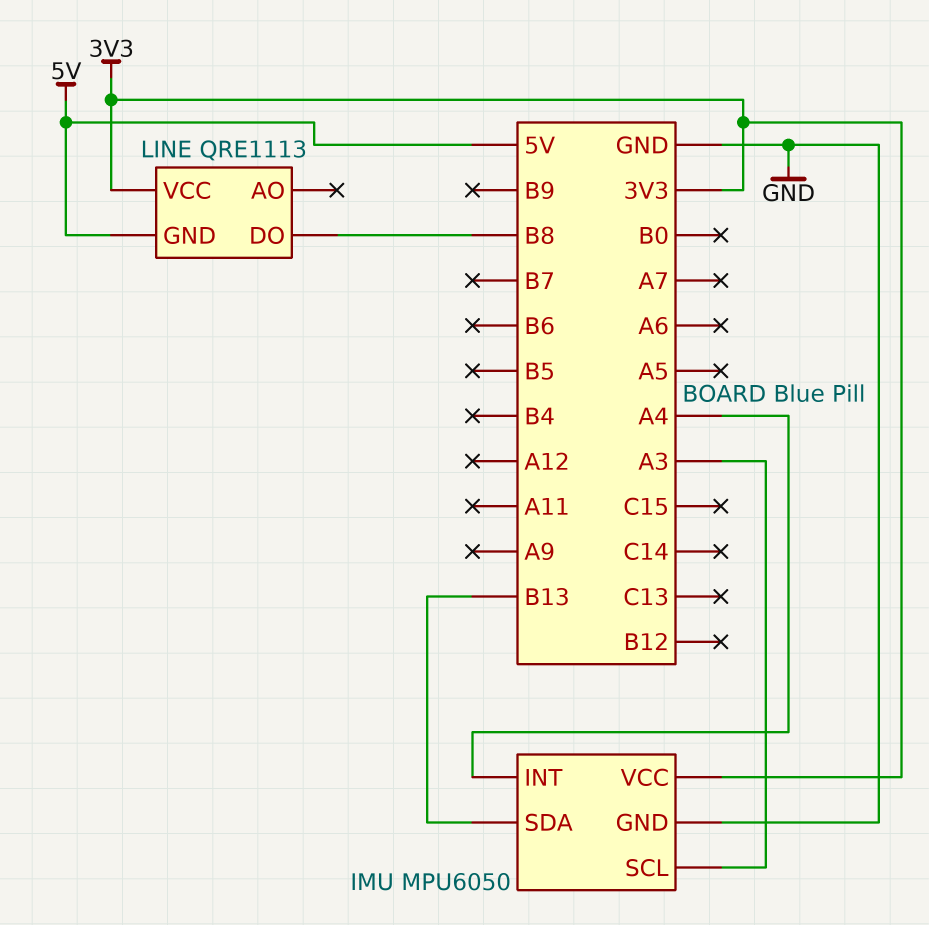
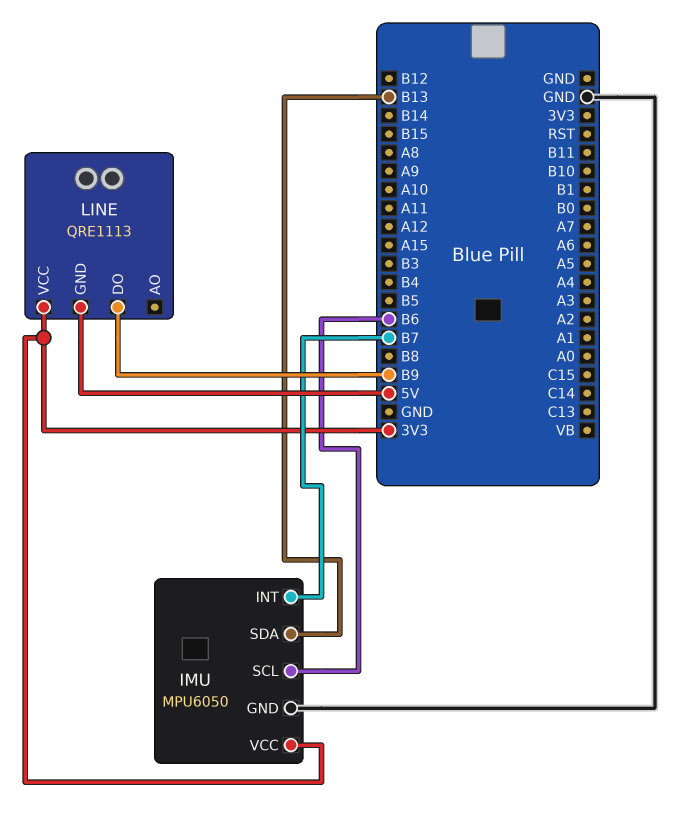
IMU pin INT: A4 -> B7
IMU pin SCL: A3 -> B6
LINE pin DO: B8 -> B9

